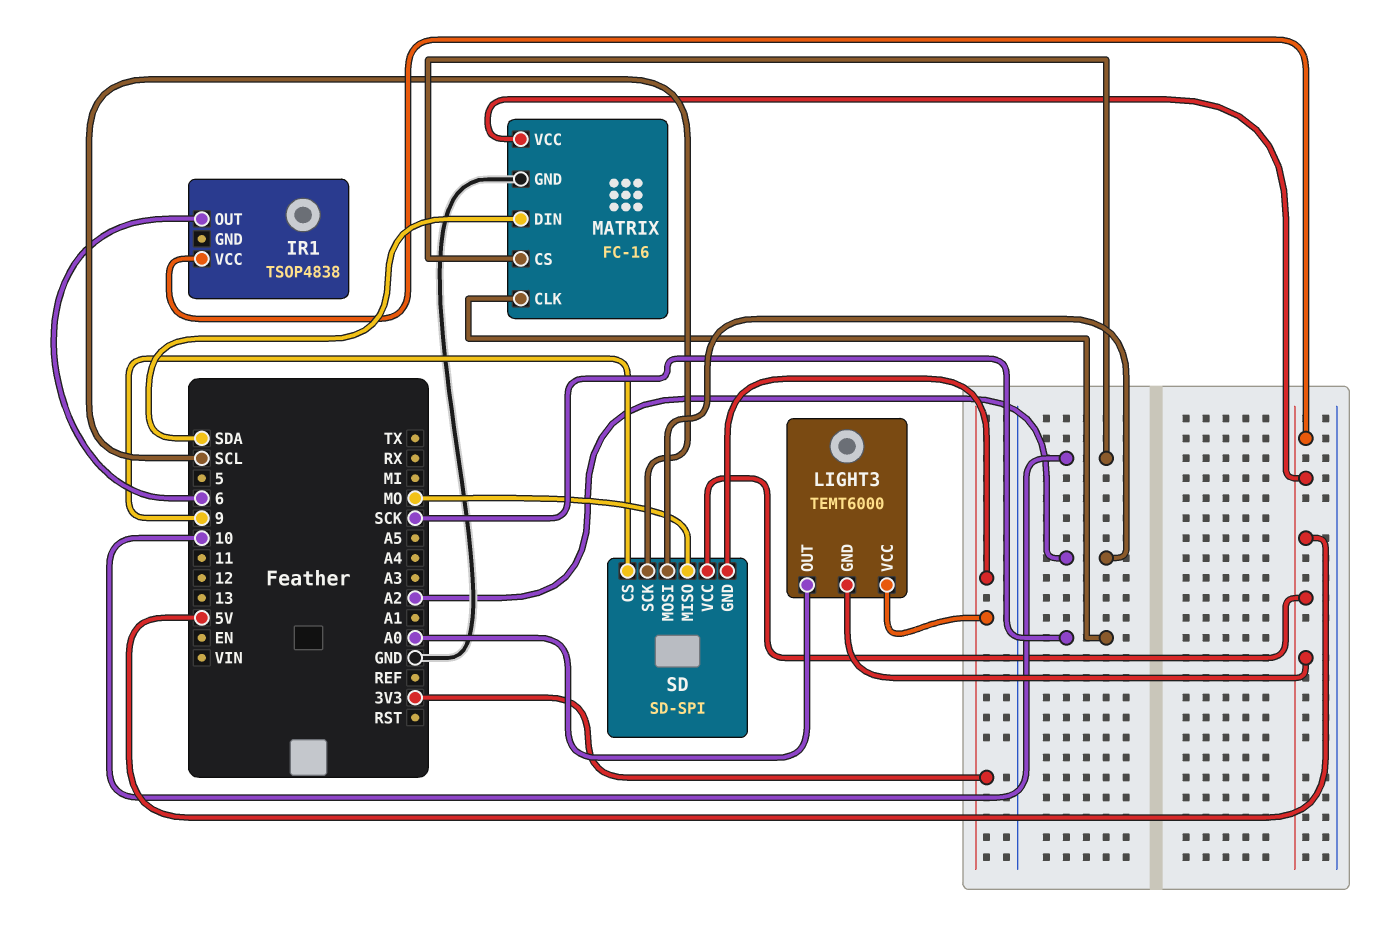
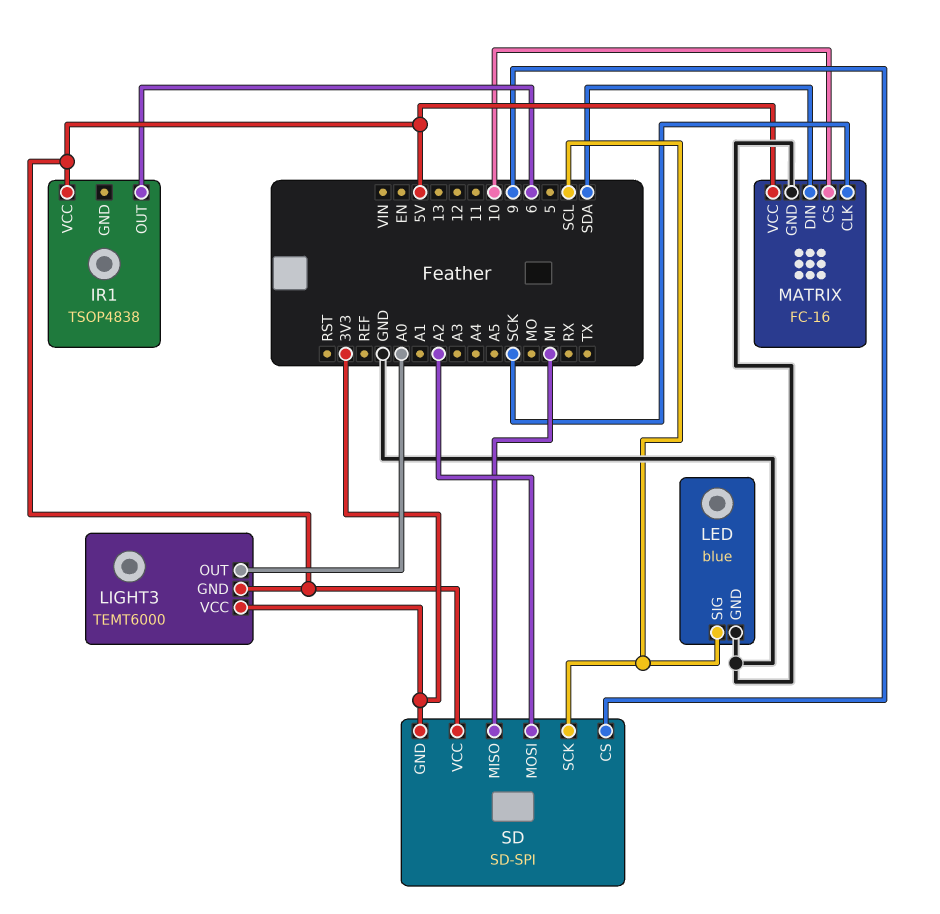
LED: none -> blue
LED pin GND: none -> GND
LED pin SIG: none -> SCL
SD pin MISO: MO -> MI

